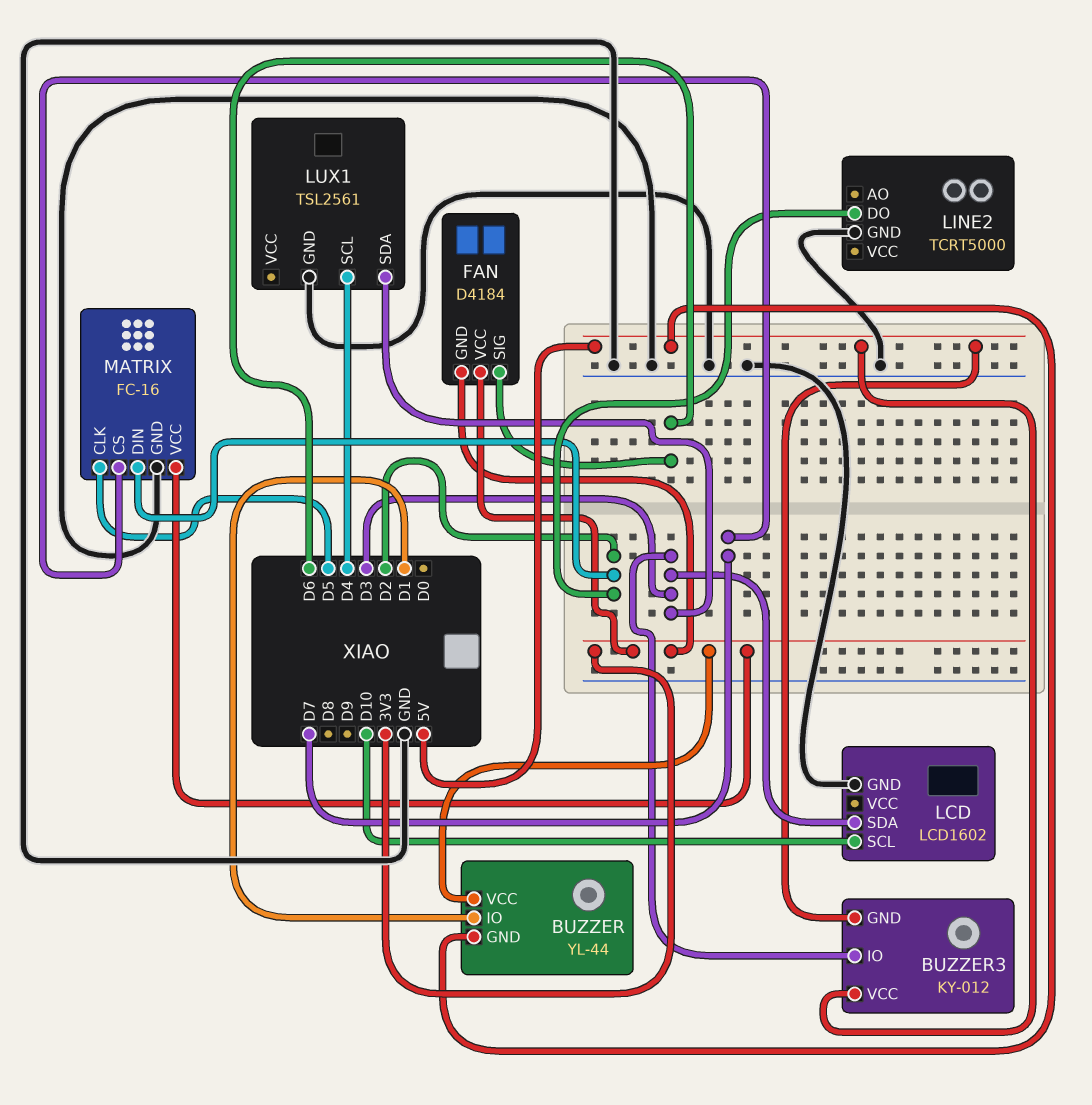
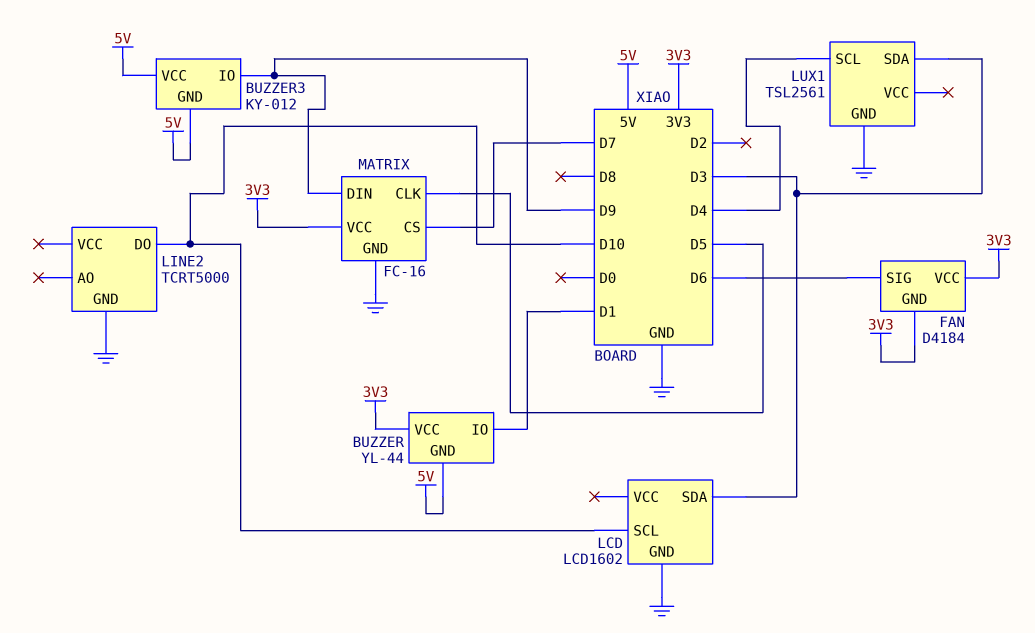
BUZZER3 pin IO: D3 -> D9
LINE2 pin DO: D2 -> D10
MATRIX pin DIN: D2 -> D9

